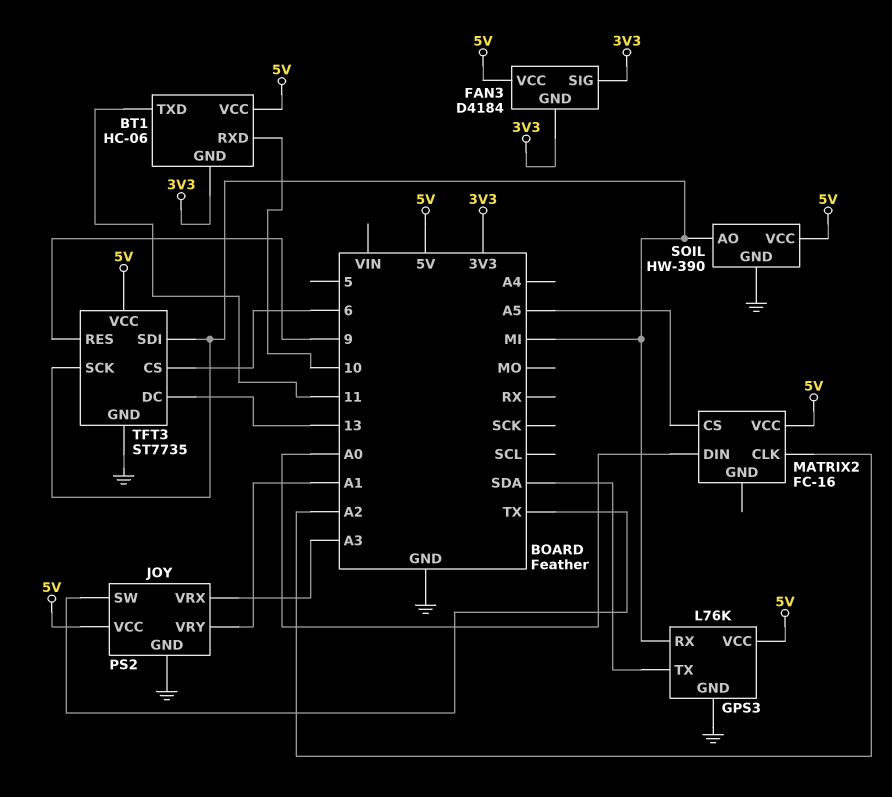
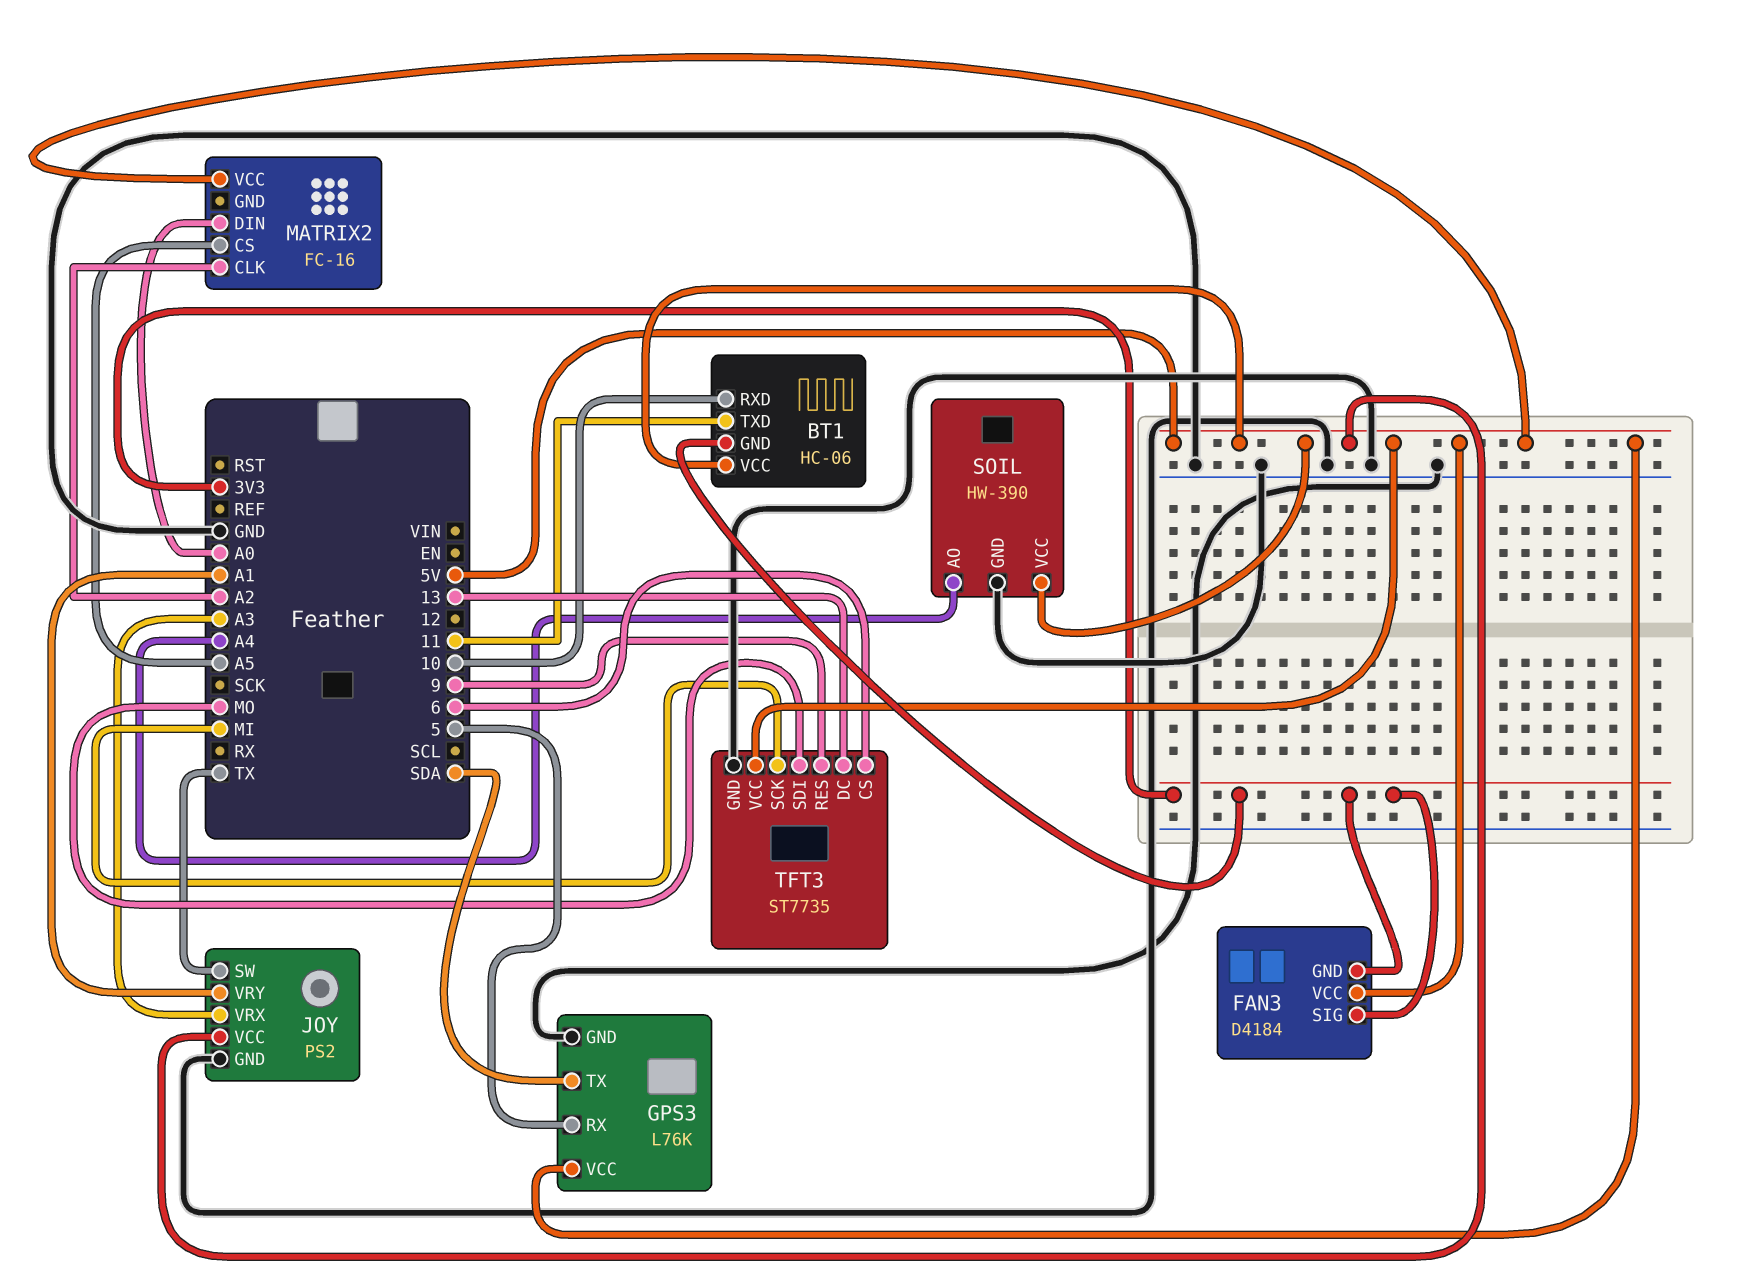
GPS3 pin RX: MI -> 5
SOIL pin AO: MI -> A4
TFT3 pin SDI: MI -> MO

